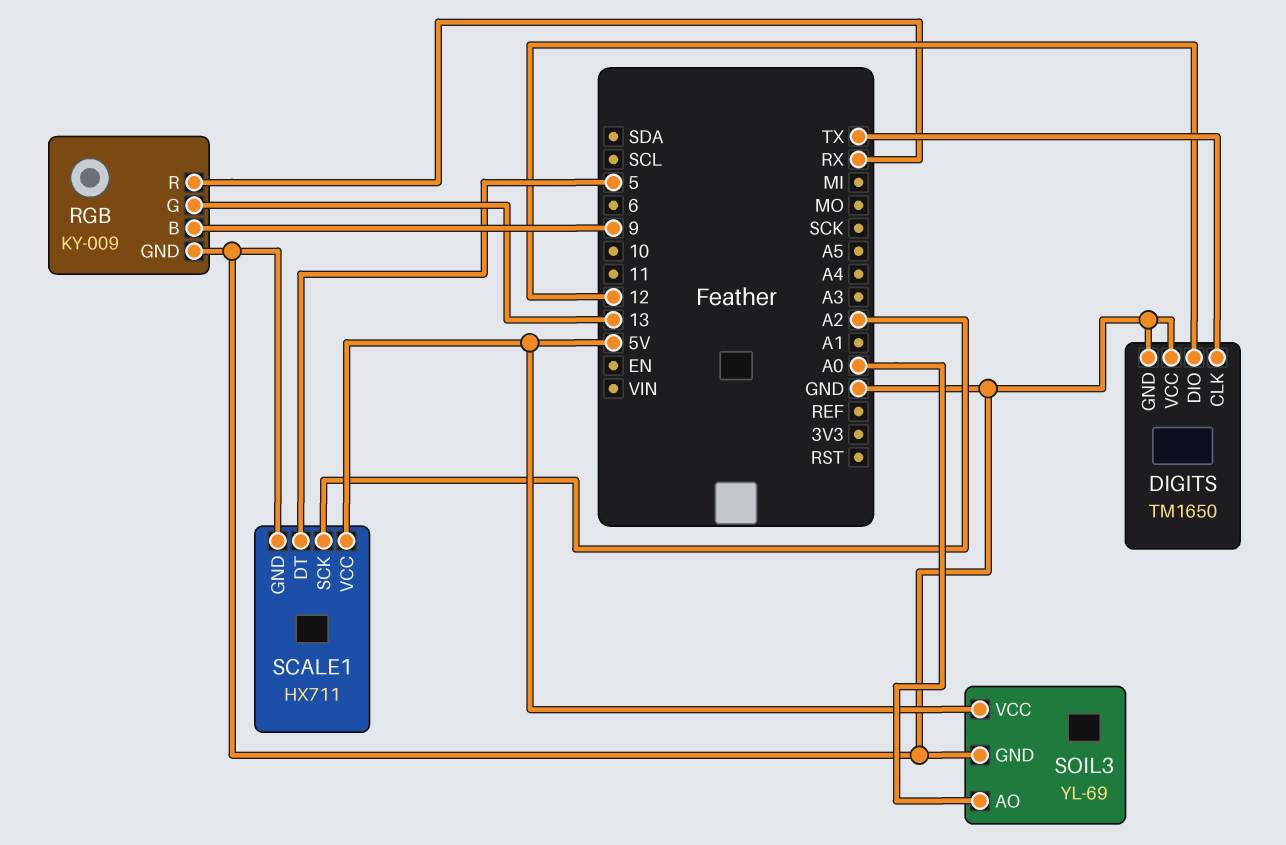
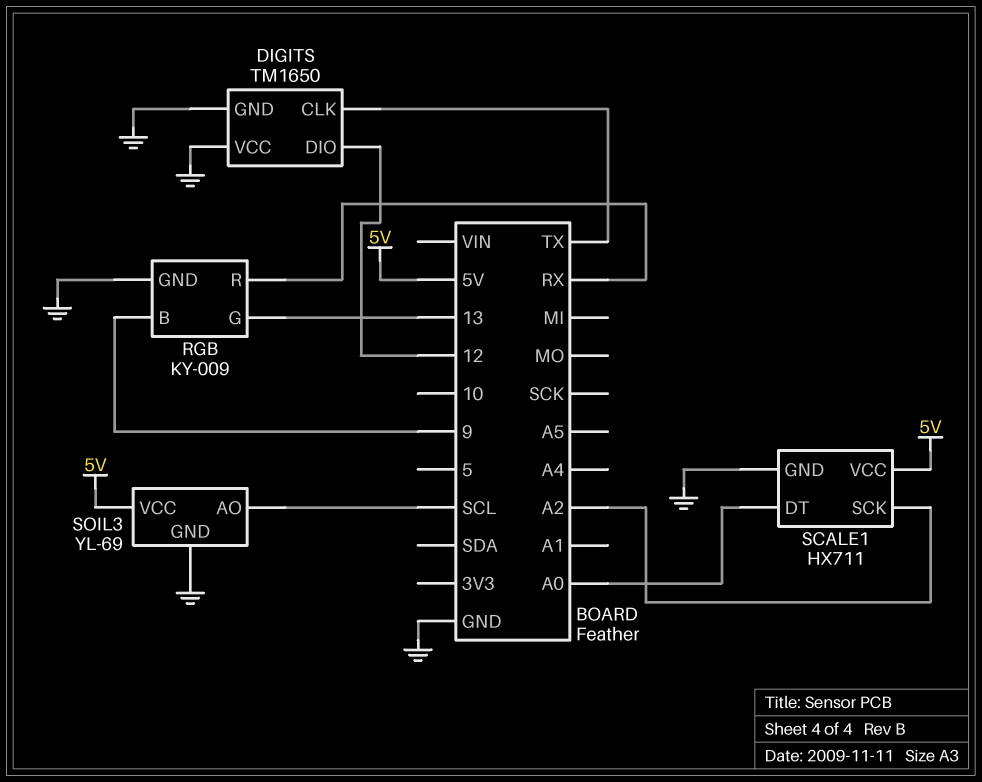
SCALE1 pin DT: 5 -> A0
SOIL3 pin AO: A0 -> SCL

